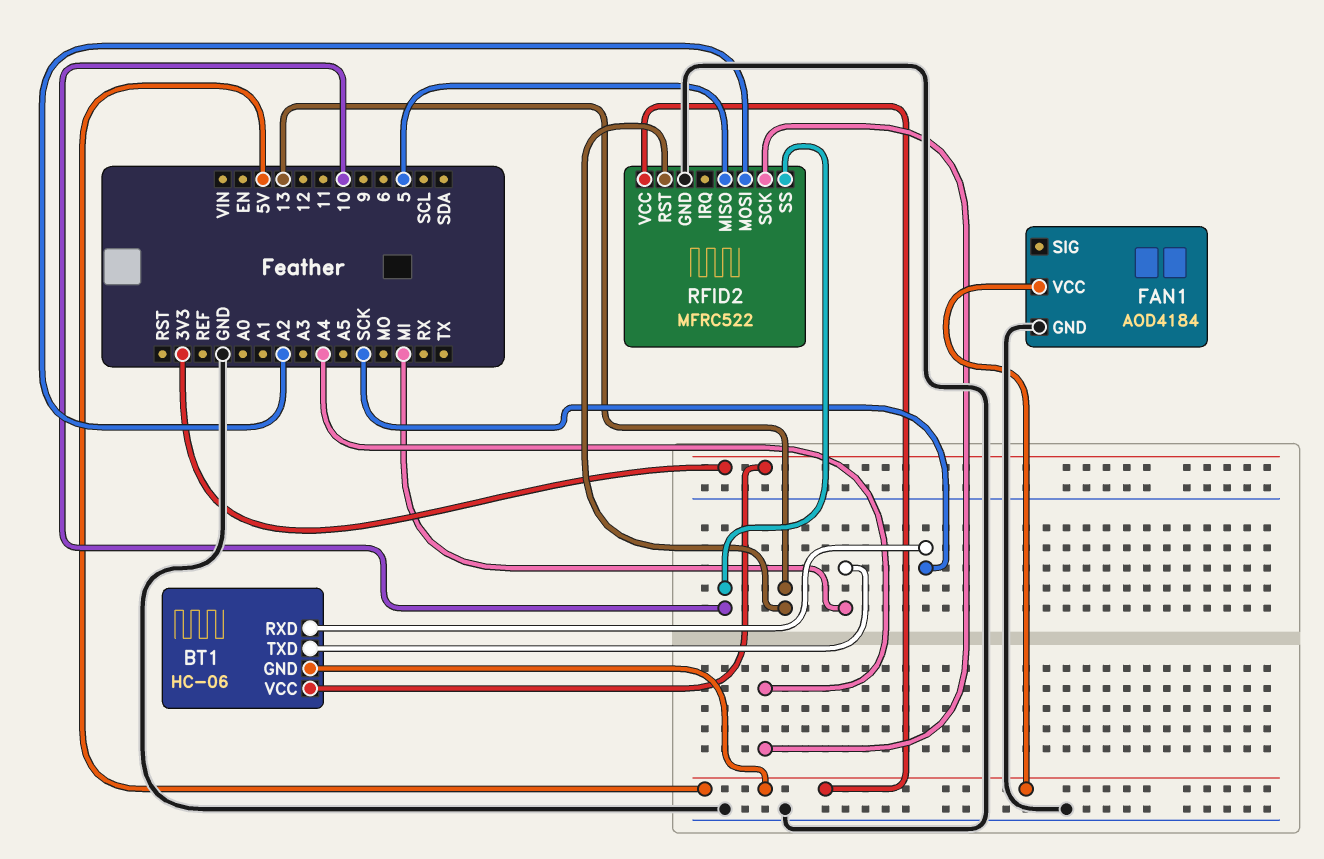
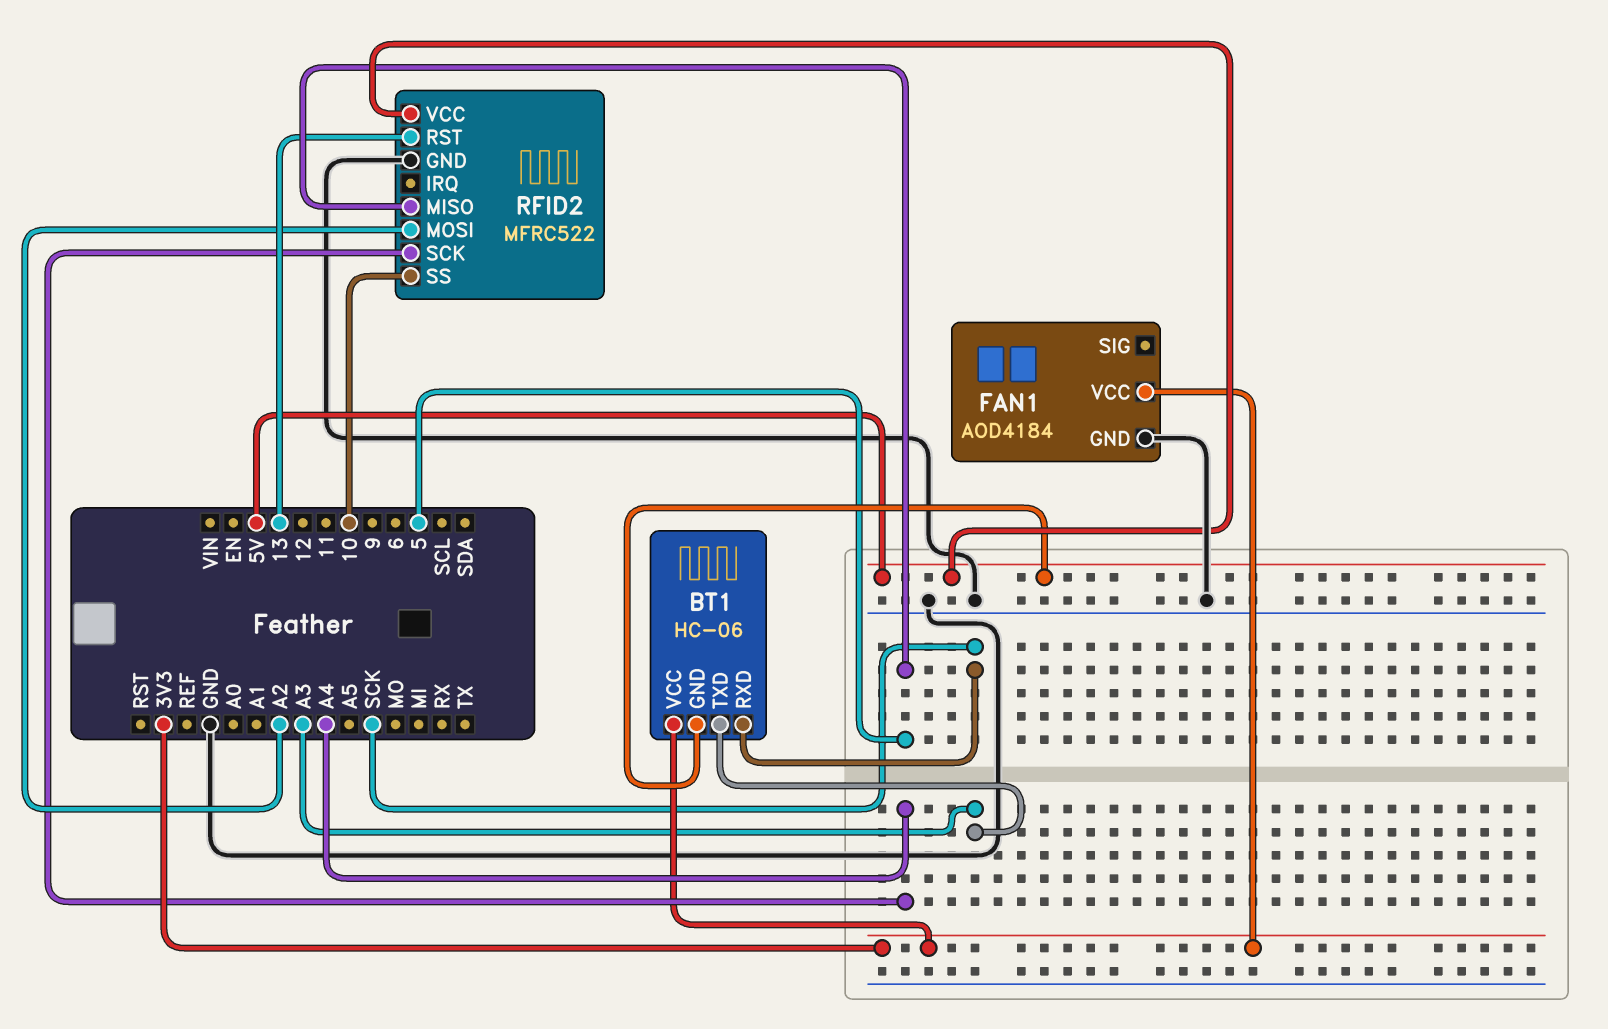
BT1 pin TXD: MI -> A3
FAN1 pin VCC: 5V -> 3V3

